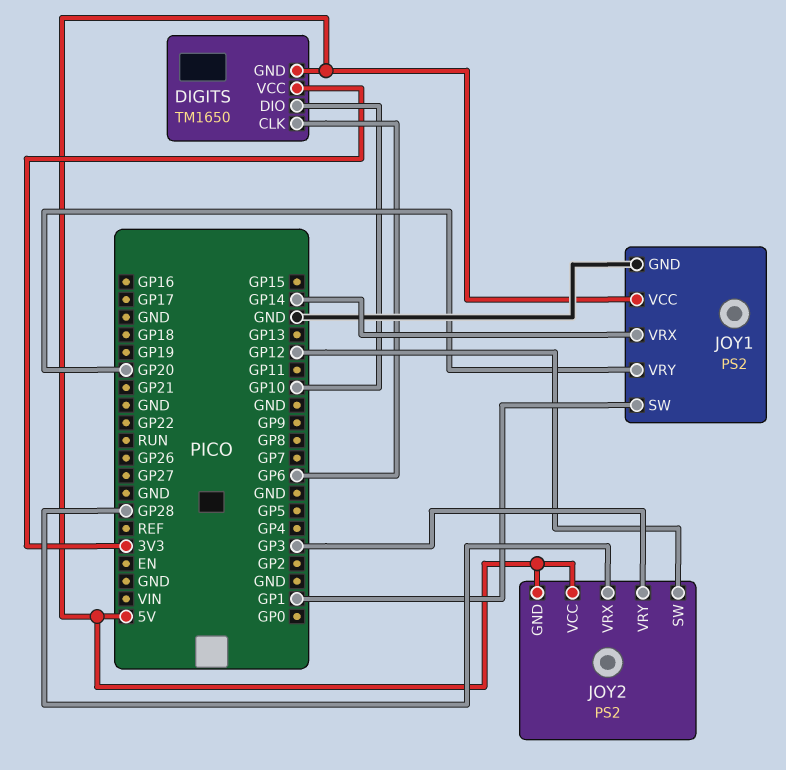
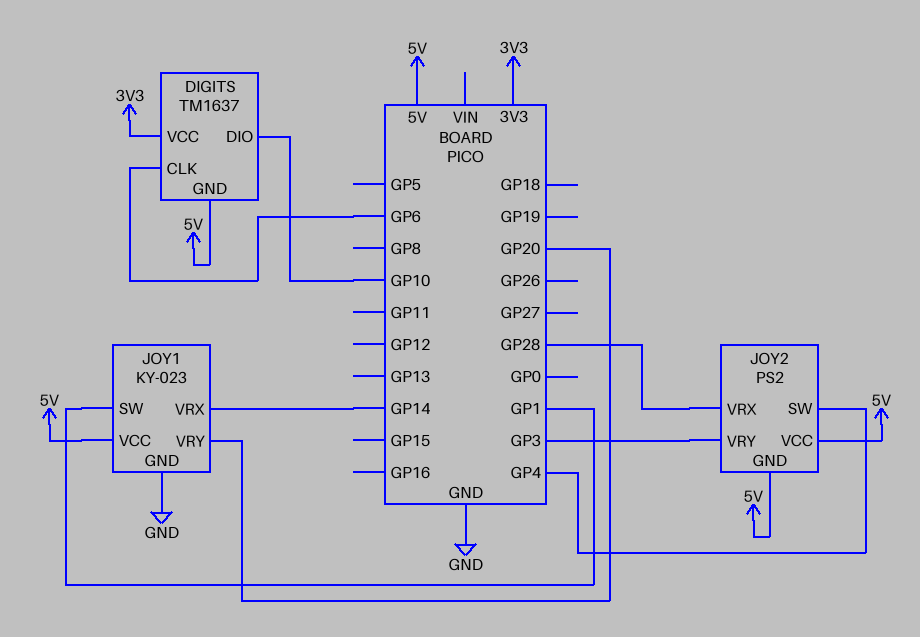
DIGITS: TM1650 -> TM1637
JOY1: PS2 -> KY-023
JOY2 pin SW: GP12 -> GP4

